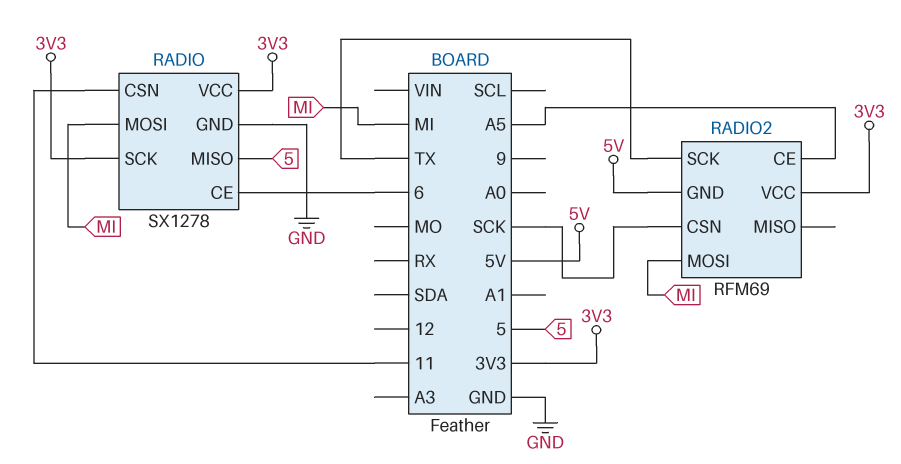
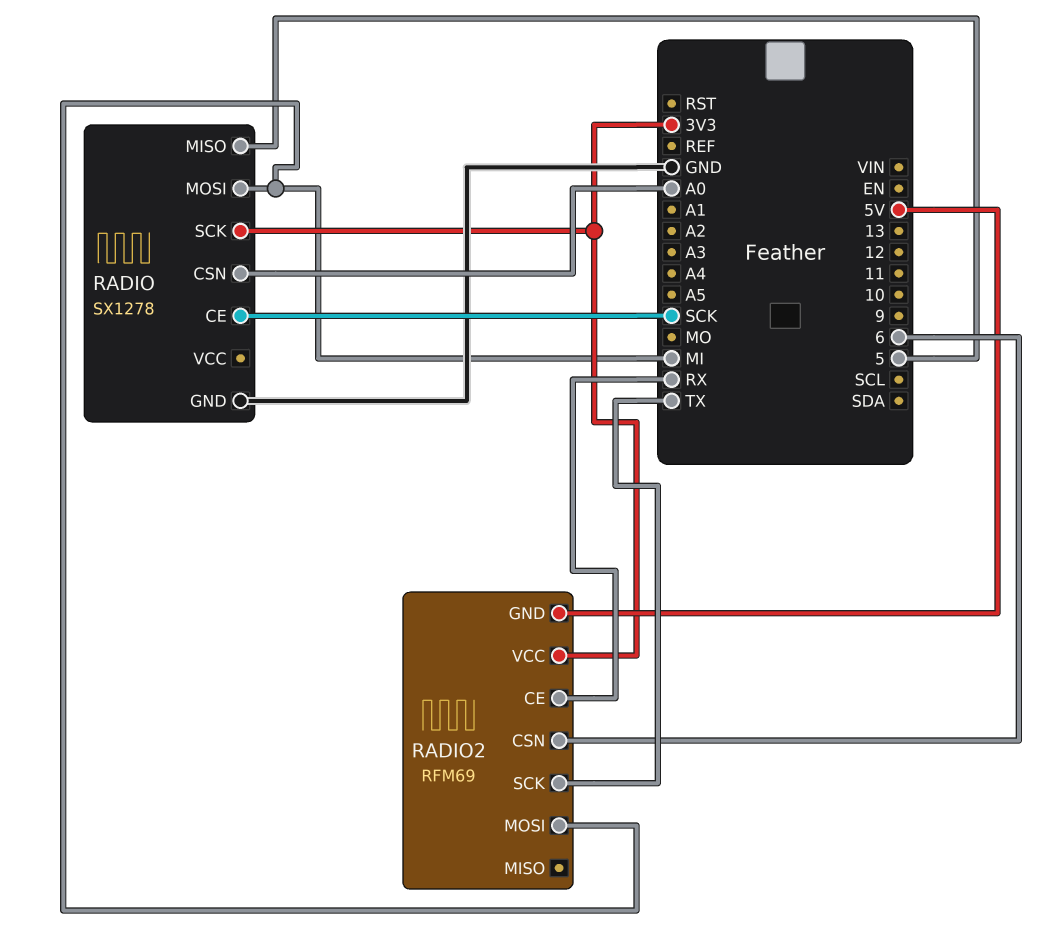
RADIO pin CE: 6 -> SCK
RADIO pin CSN: 11 -> A0
RADIO pin VCC: 3V3 -> none
RADIO2 pin CE: A5 -> RX
RADIO2 pin CSN: SCK -> 6

